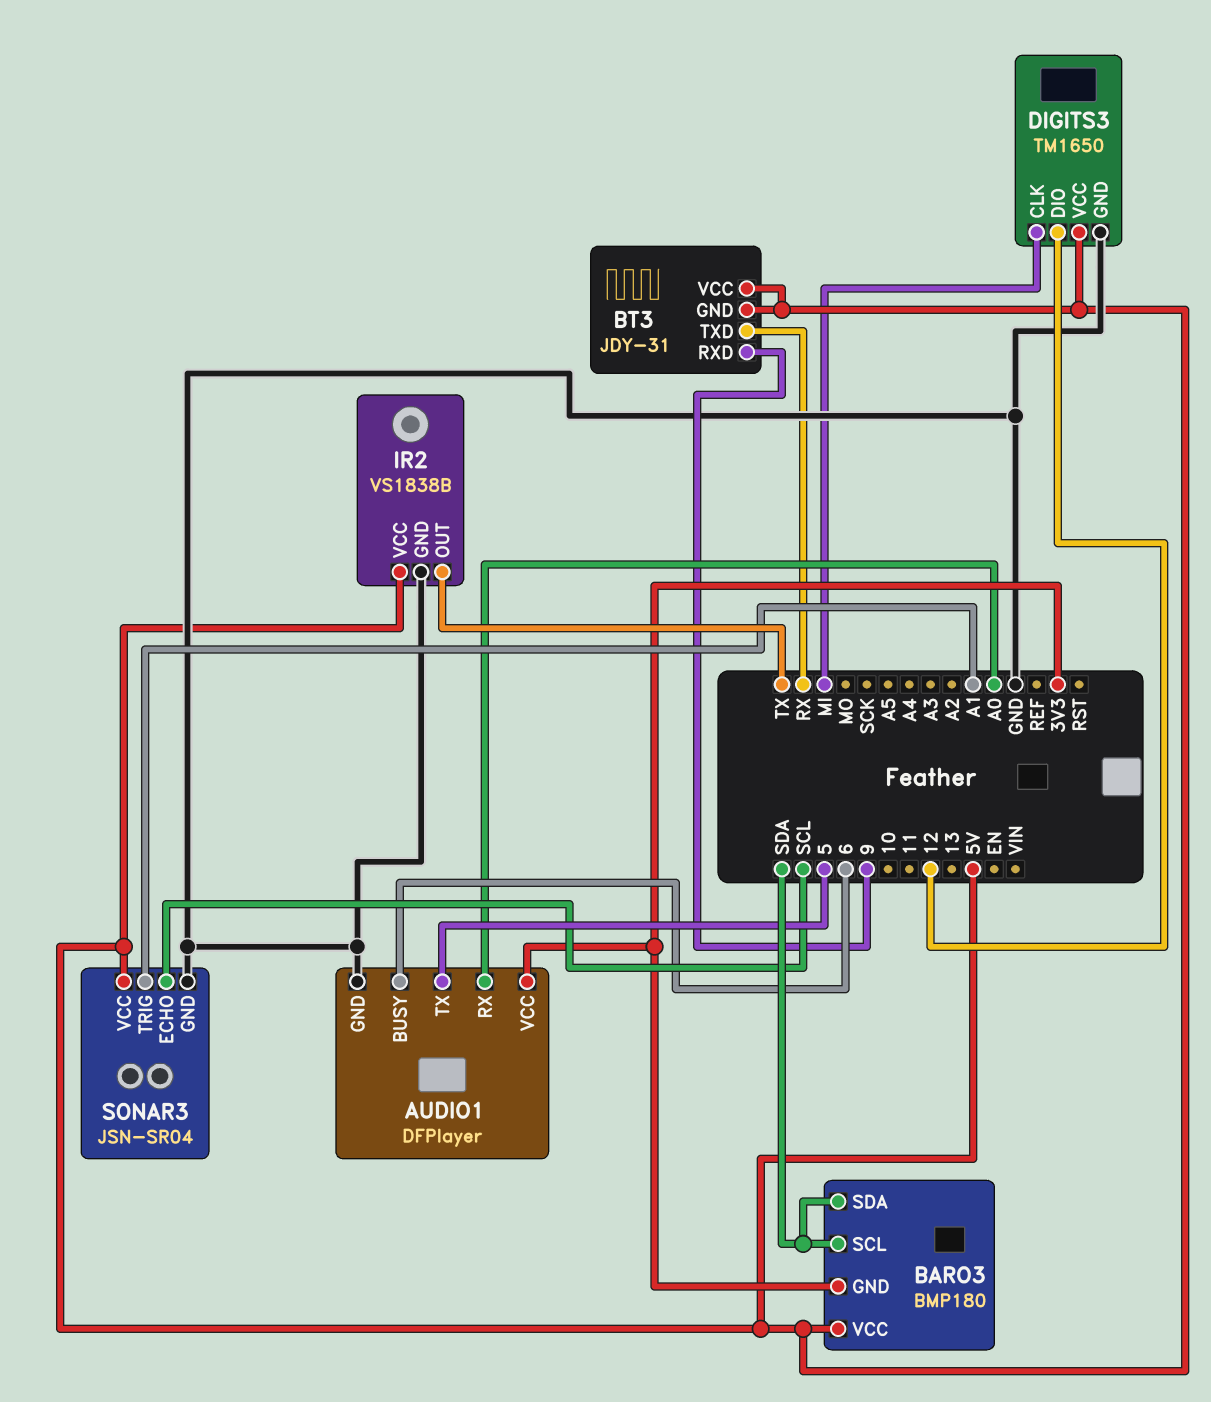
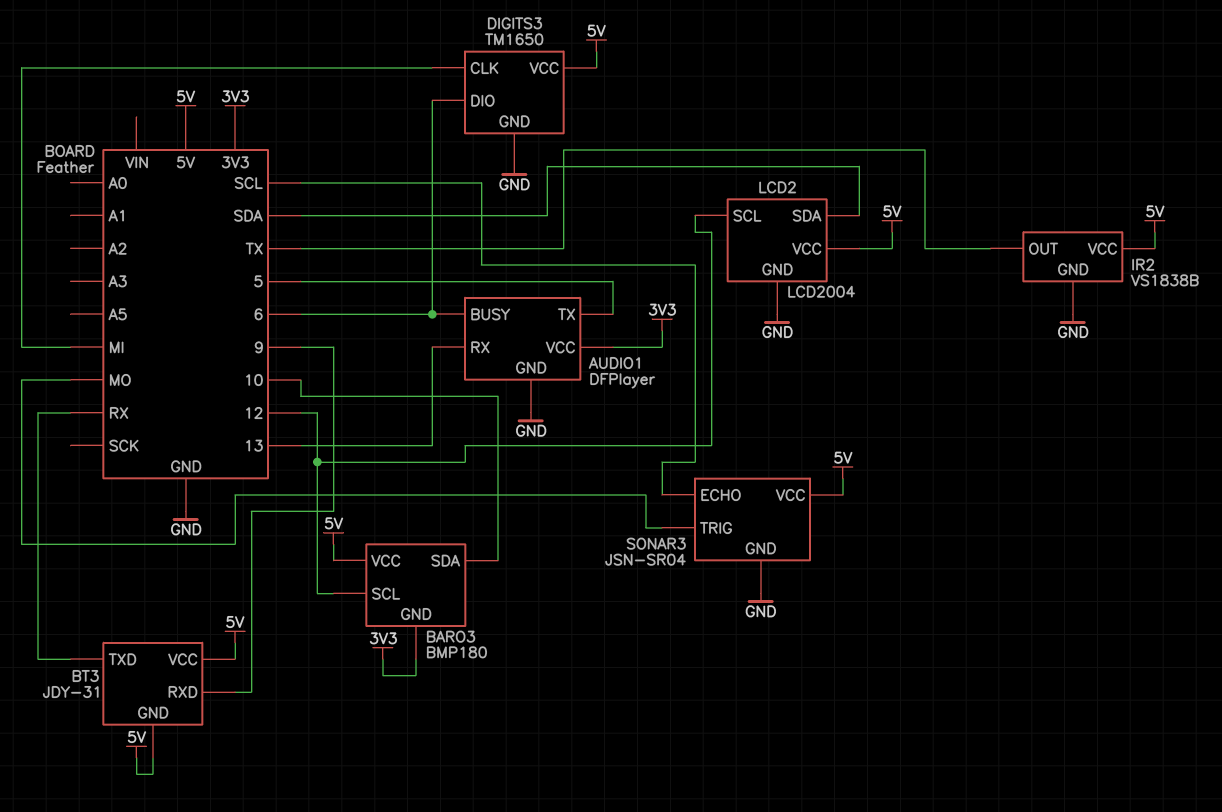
AUDIO1 pin RX: A0 -> 13
BARO3 pin SCL: SDA -> 12
BARO3 pin SDA: SDA -> 10
DIGITS3 pin DIO: 12 -> 6
LCD2: none -> LCD2004
LCD2 pin GND: none -> GND
LCD2 pin SCL: none -> 12
LCD2 pin SDA: none -> SDA
LCD2 pin VCC: none -> 5V
SONAR3 pin TRIG: A1 -> MO

